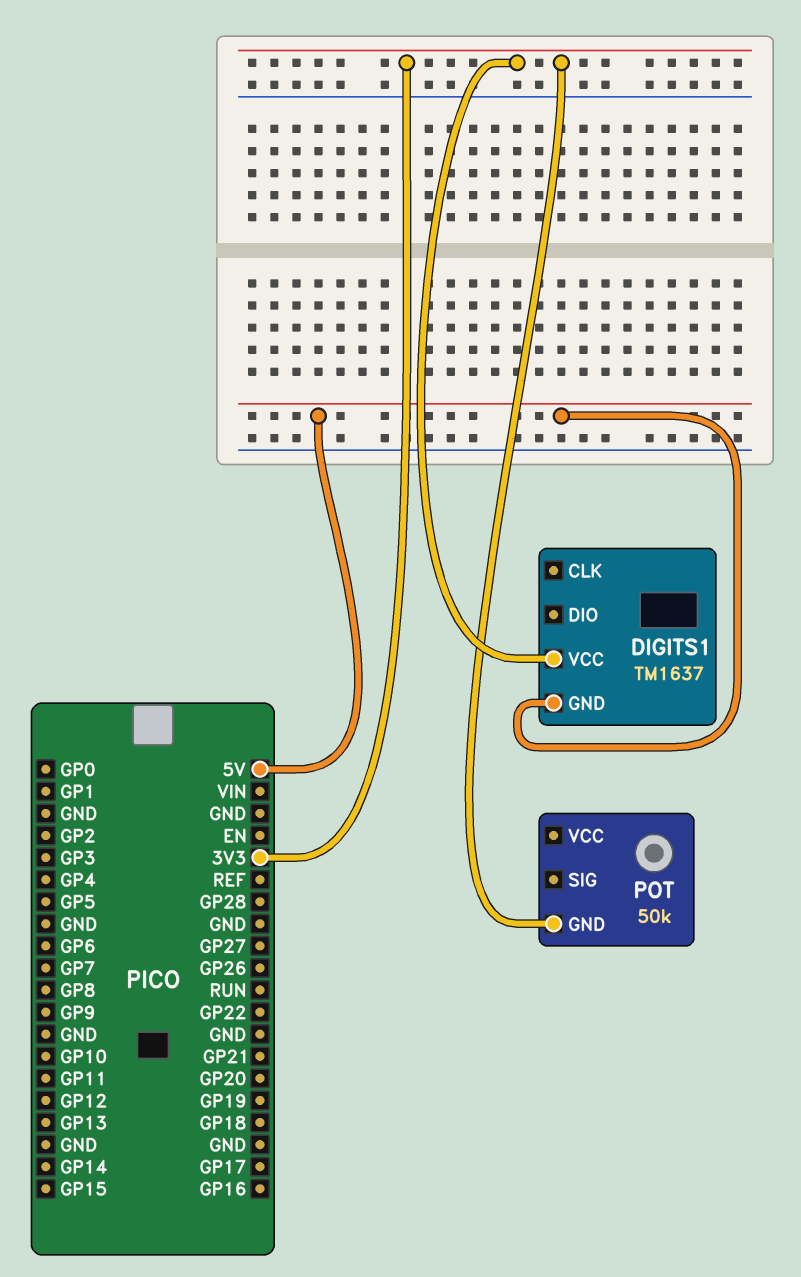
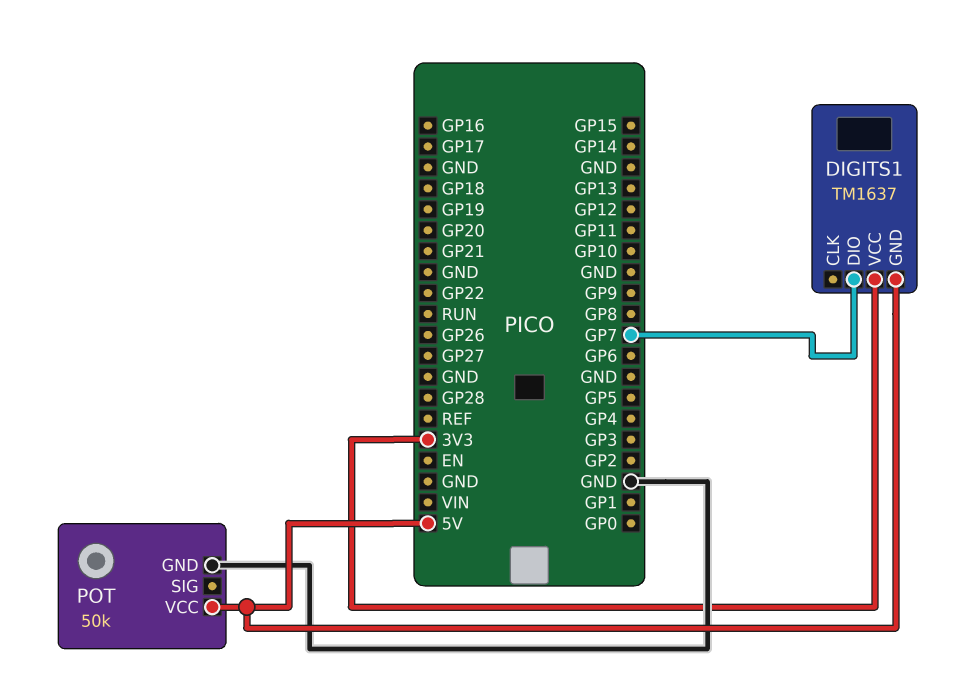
DIGITS1 pin DIO: none -> GP7
POT pin GND: 3V3 -> GND
POT pin VCC: none -> 5V

